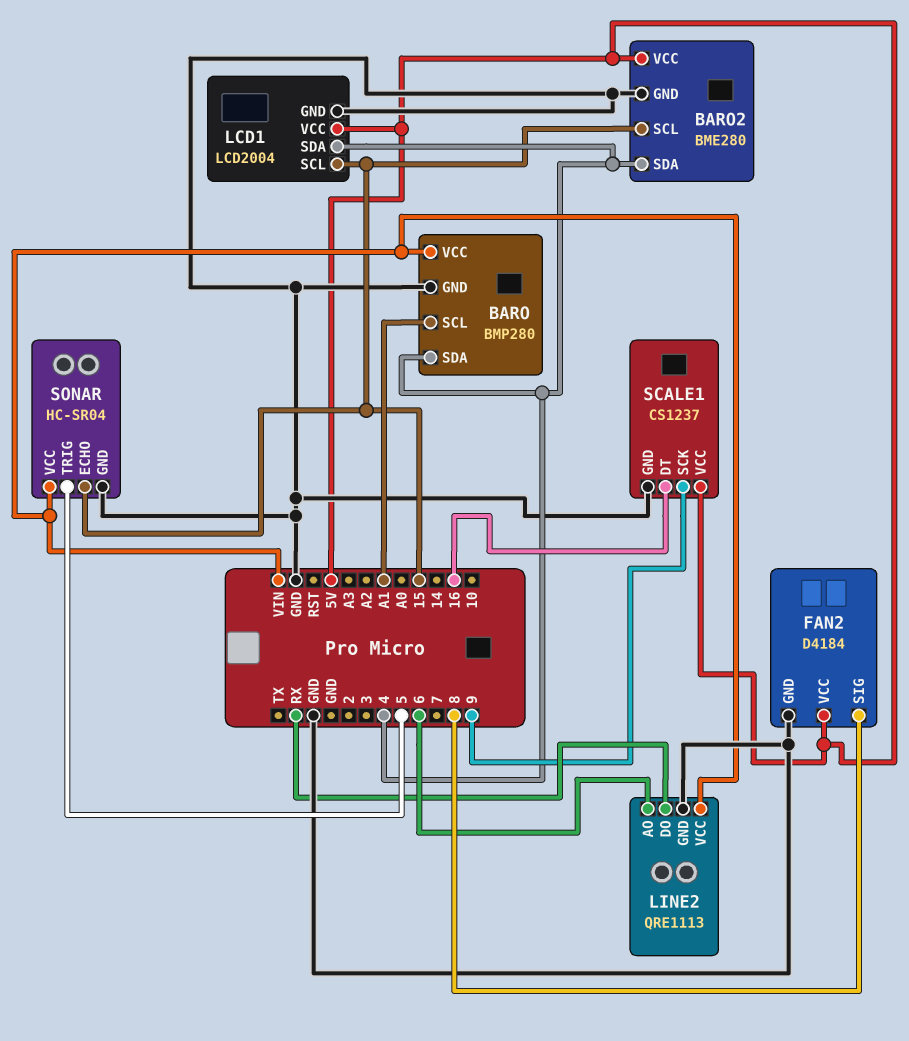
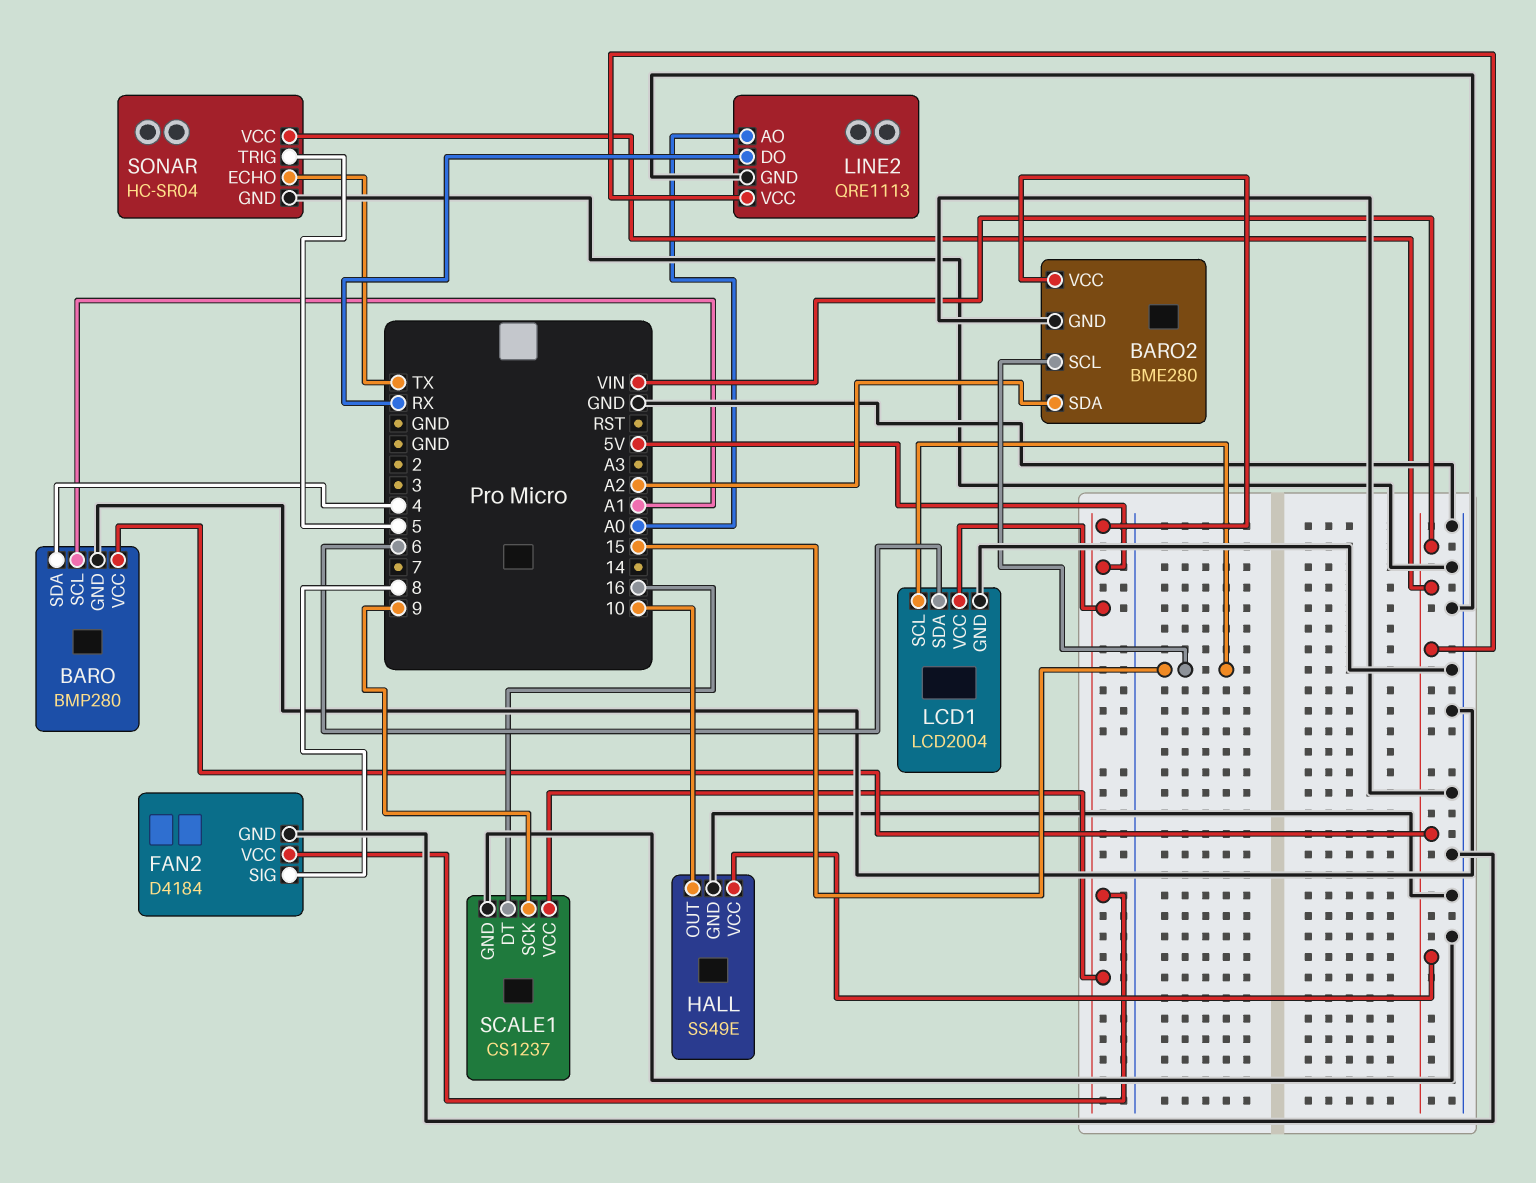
BARO2 pin SDA: 4 -> A2
HALL: none -> SS49E
HALL pin GND: none -> GND
HALL pin OUT: none -> 10
HALL pin VCC: none -> VIN
LCD1 pin SDA: 4 -> 6
LINE2 pin AO: 6 -> A0
SONAR pin ECHO: 15 -> TX

